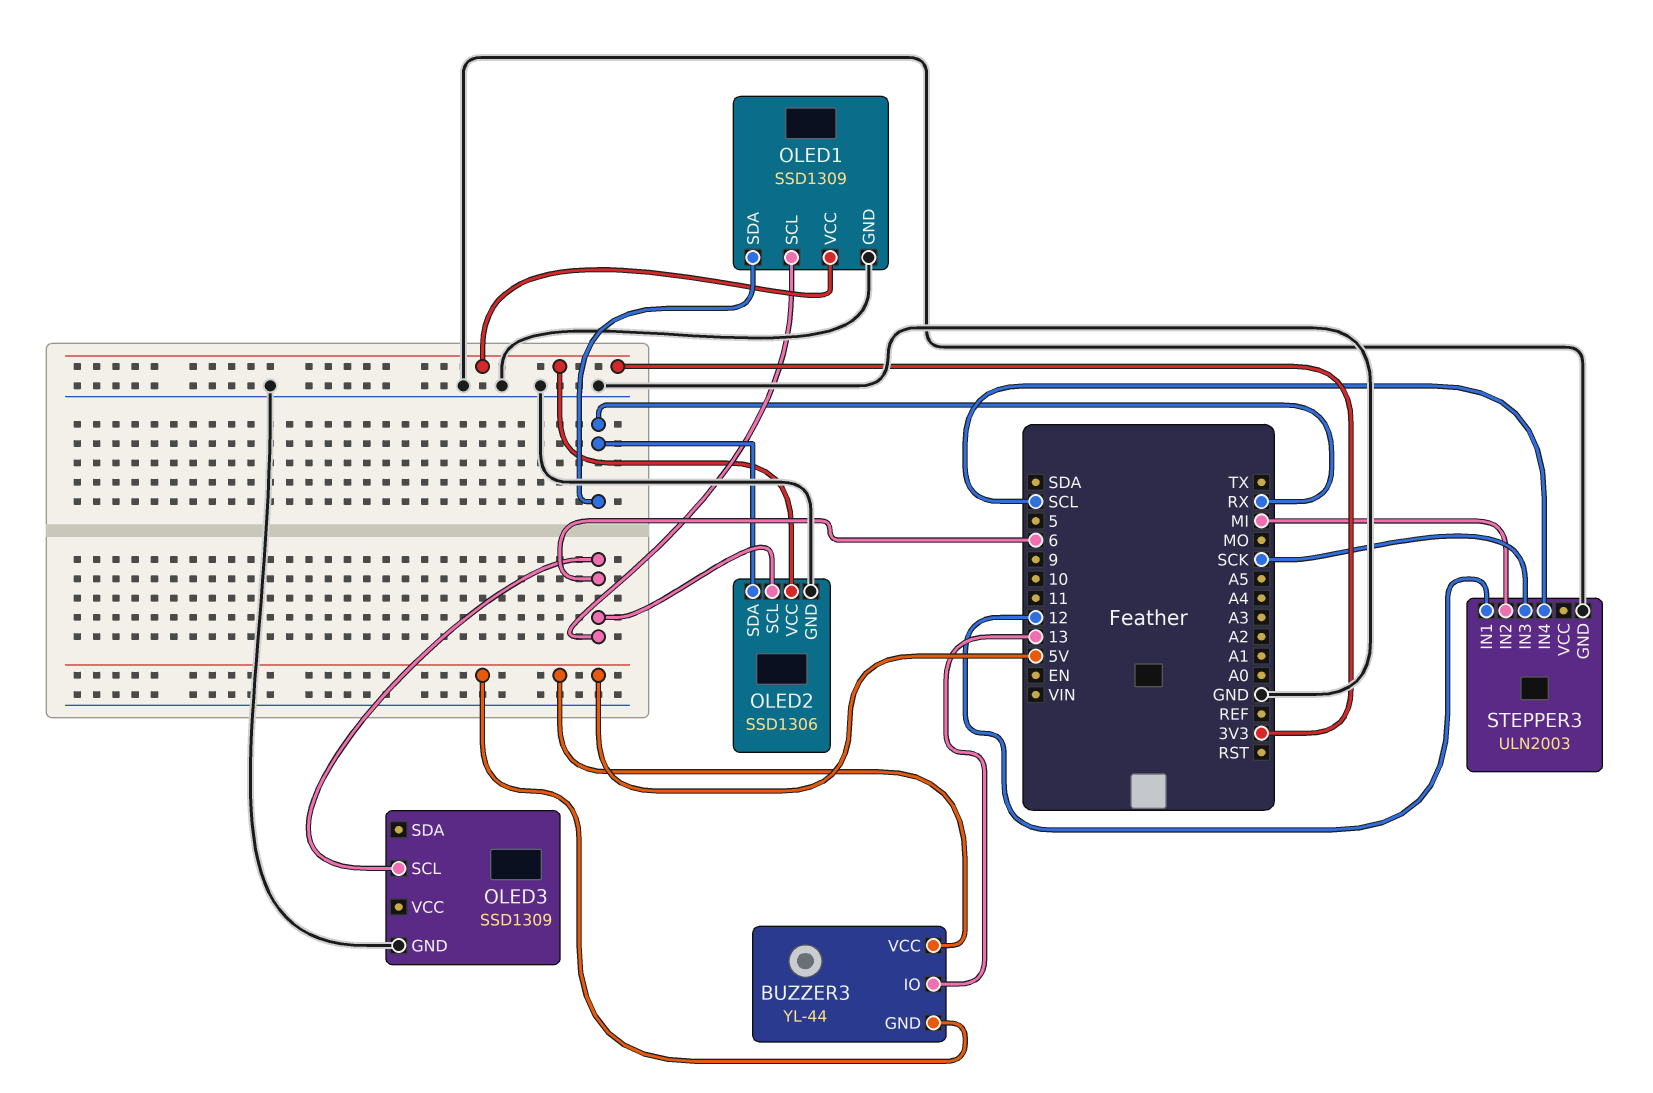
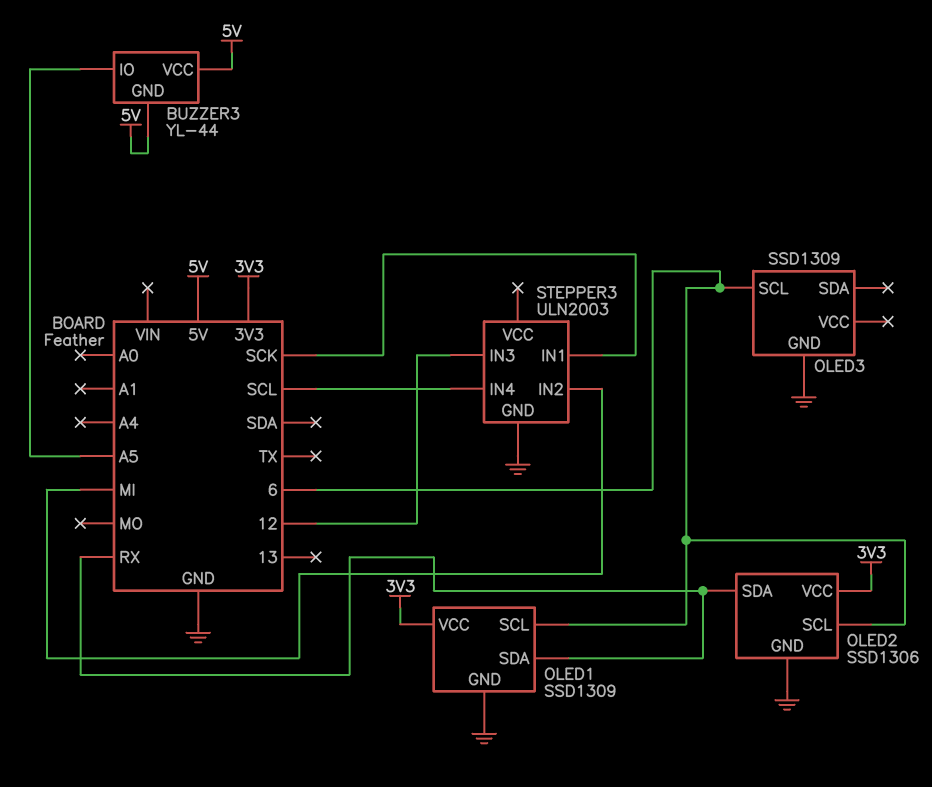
BUZZER3 pin IO: 13 -> A5
STEPPER3 pin IN1: 12 -> SCK
STEPPER3 pin IN3: SCK -> 12

